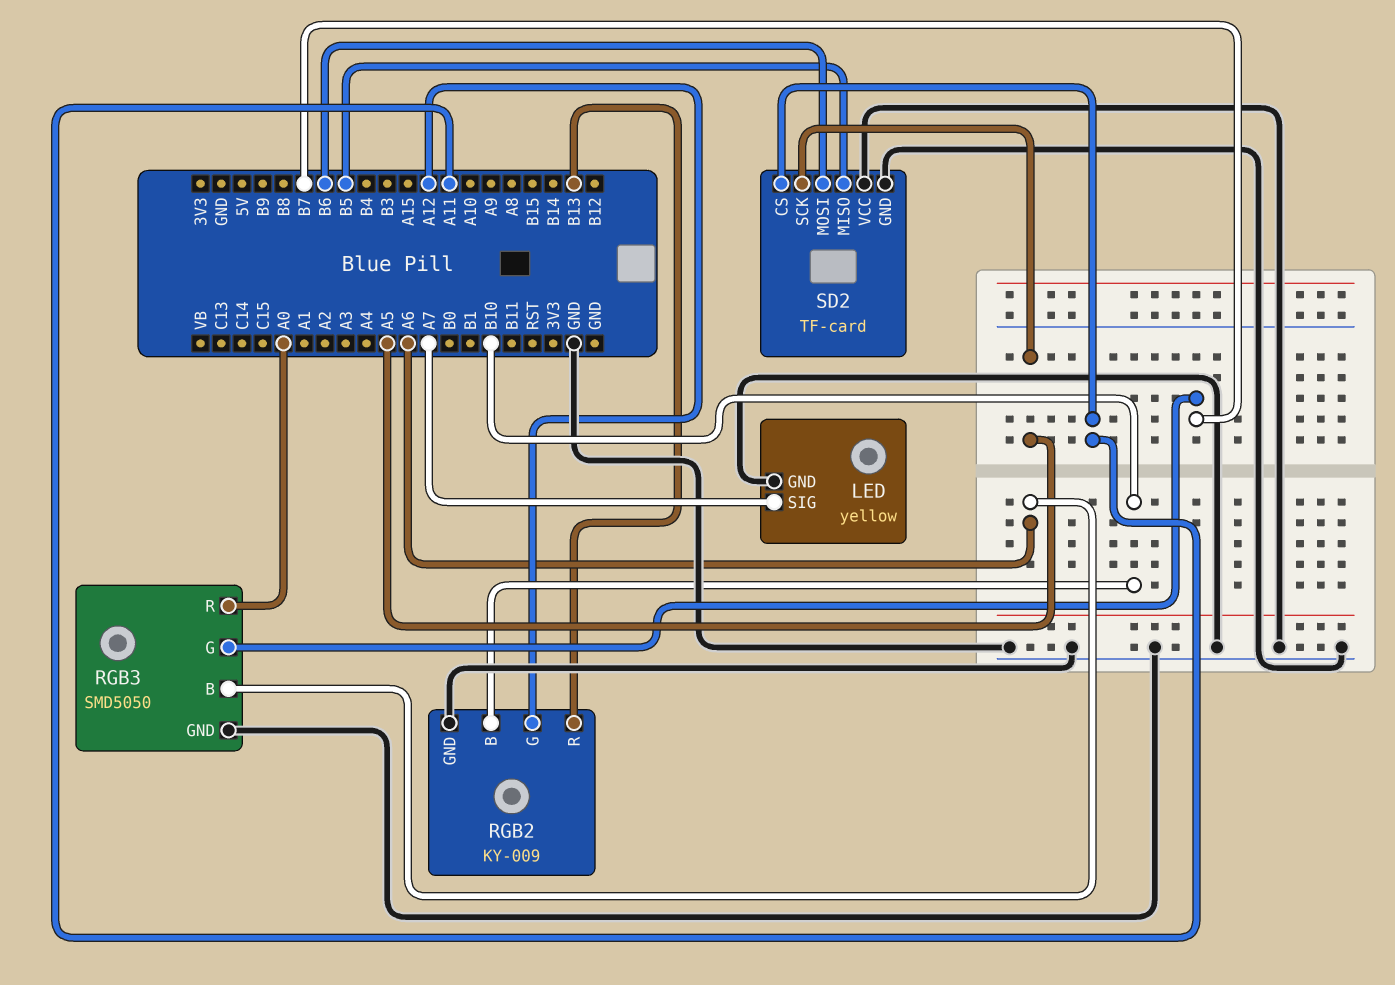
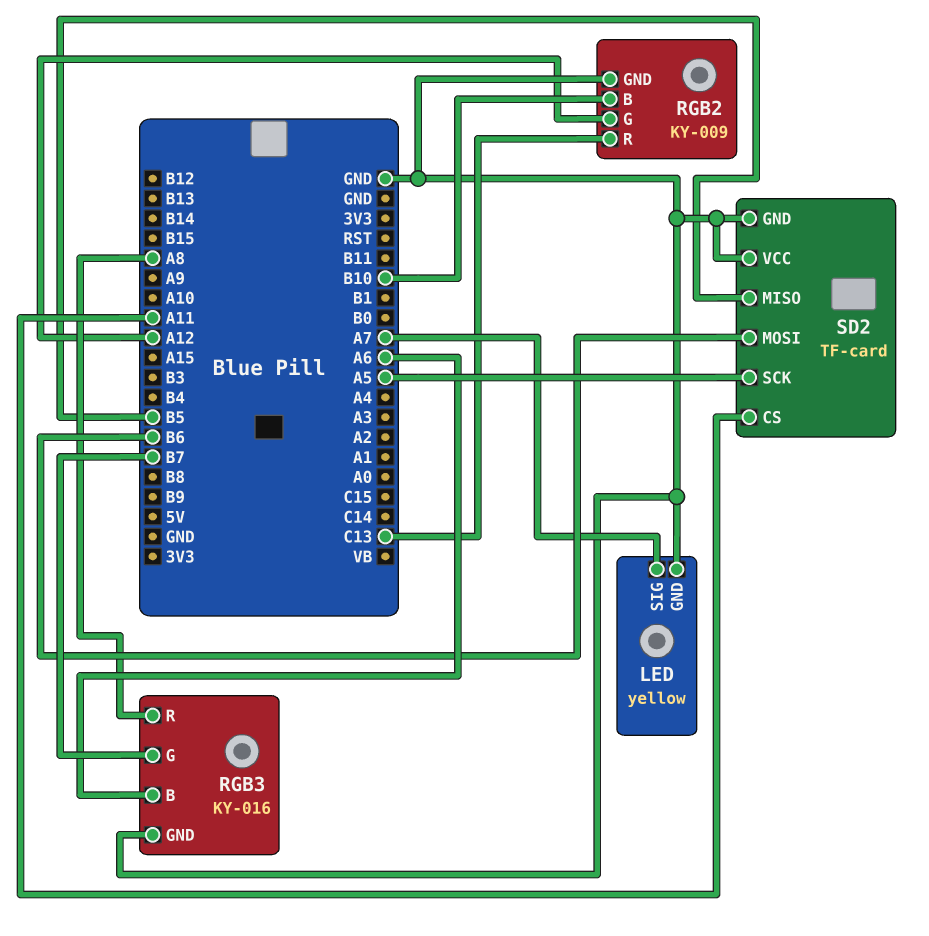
RGB2 pin R: B13 -> C13
RGB3: SMD5050 -> KY-016
RGB3 pin R: A0 -> A8

